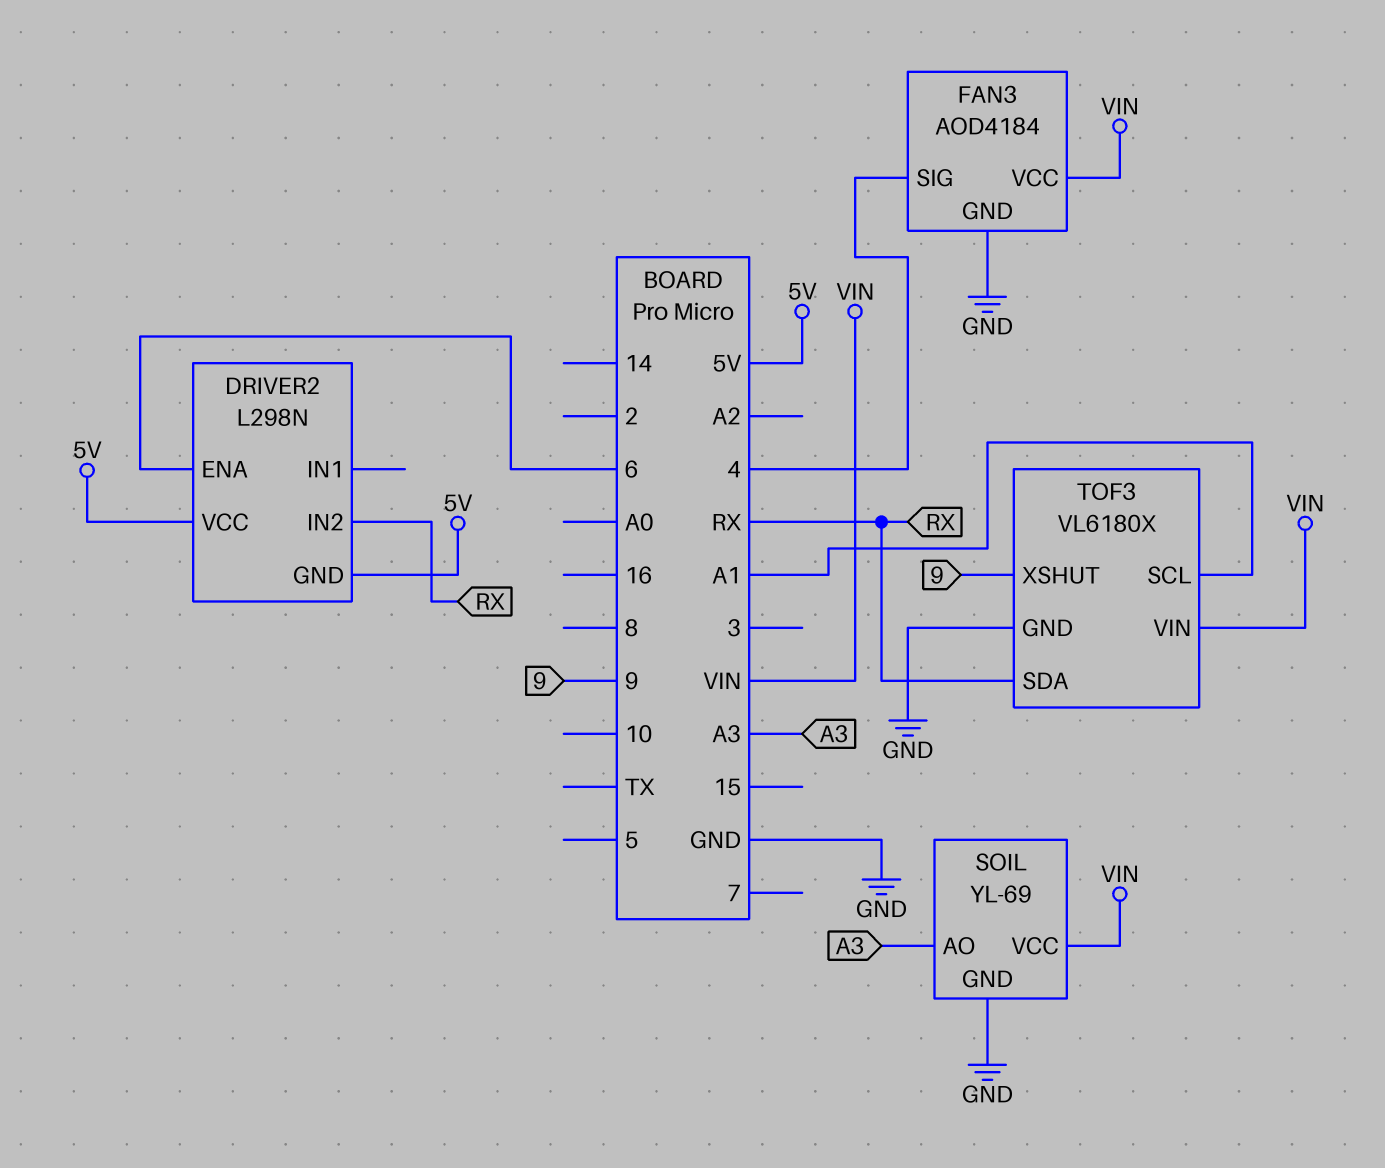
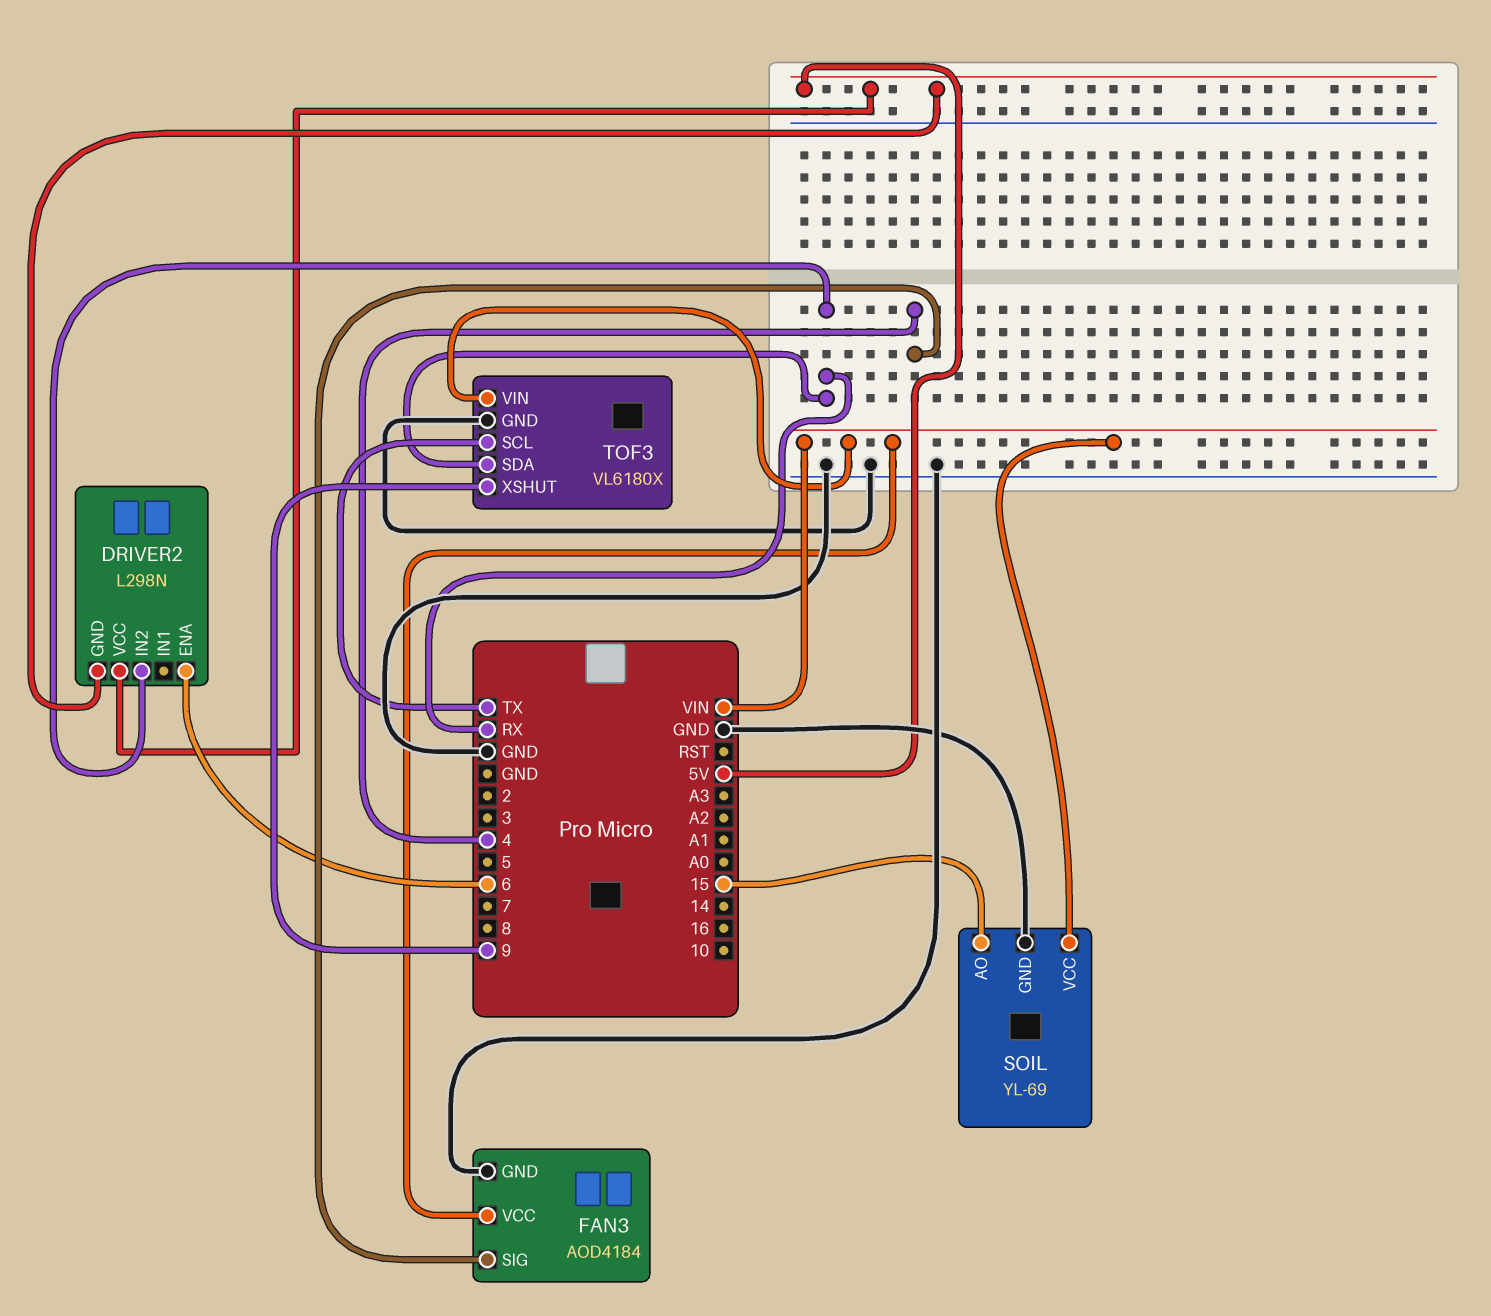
SOIL pin AO: A3 -> 15
TOF3 pin SCL: A1 -> TX

